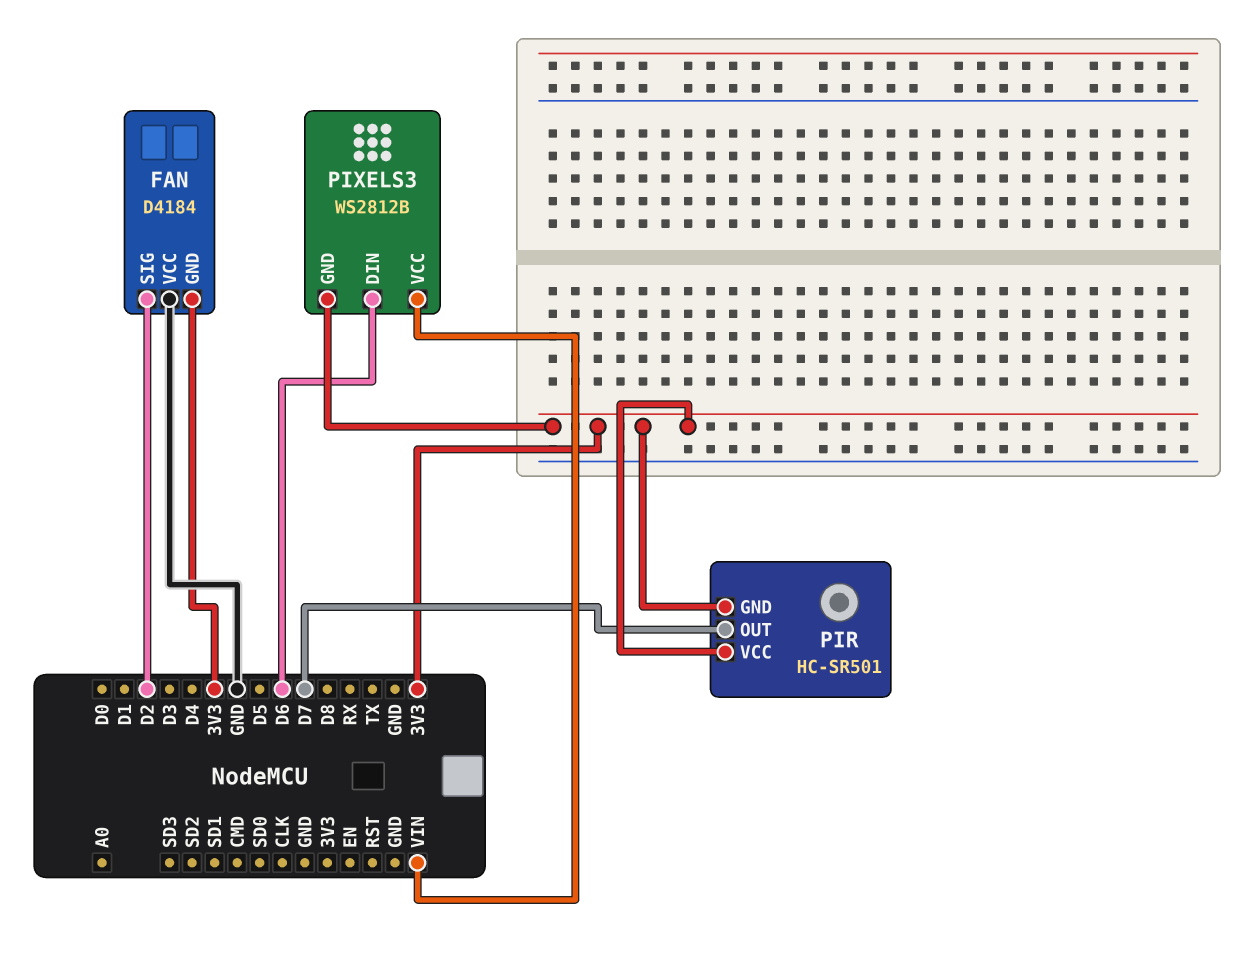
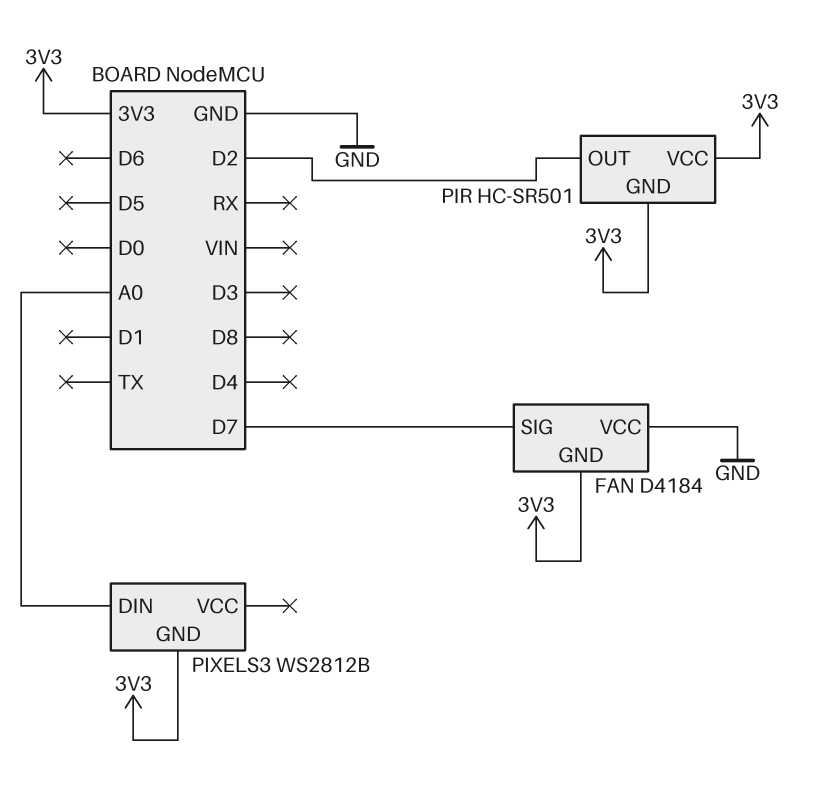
FAN pin SIG: D2 -> D7
PIR pin OUT: D7 -> D2
PIXELS3 pin DIN: D6 -> A0
PIXELS3 pin VCC: VIN -> none

